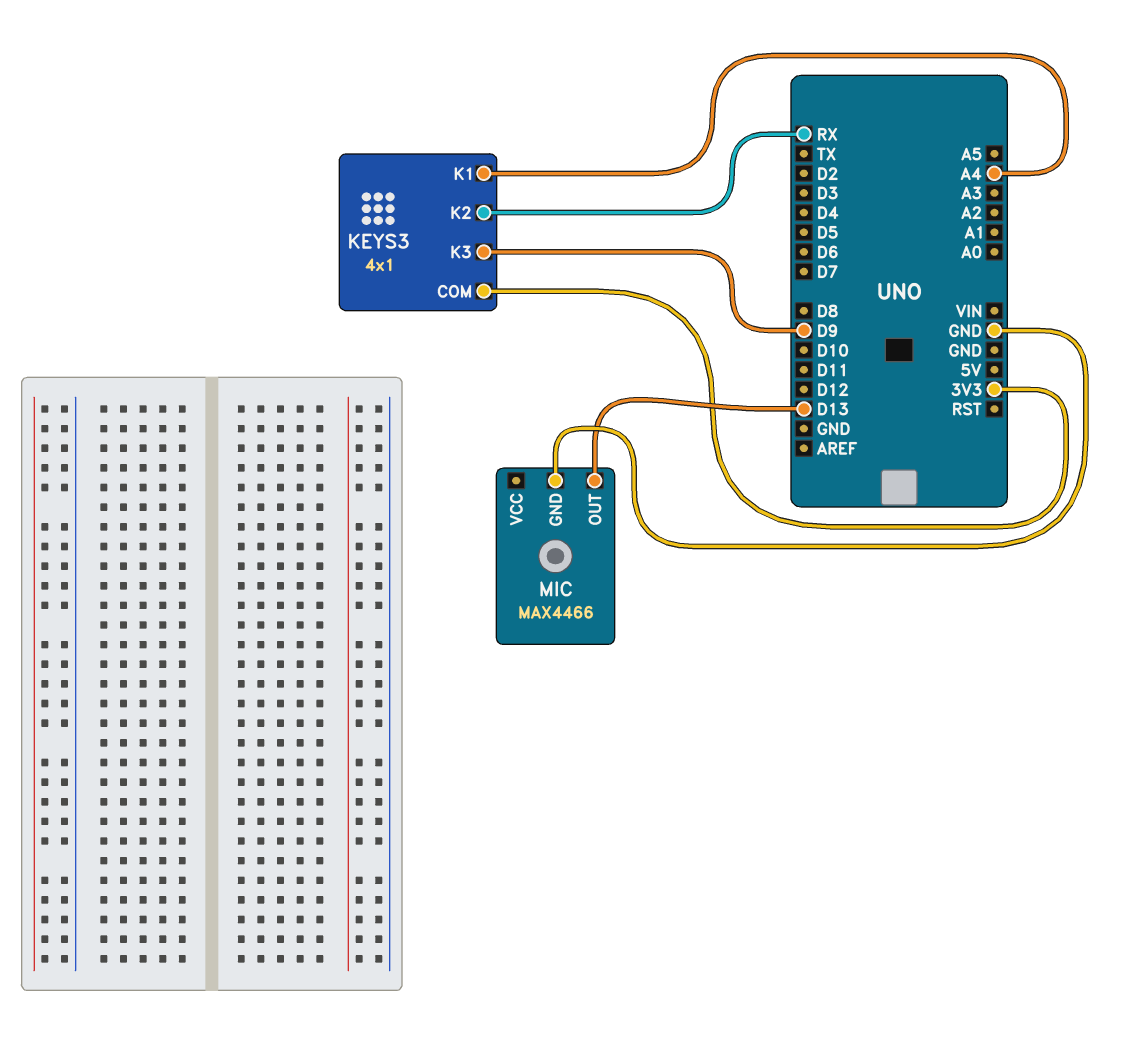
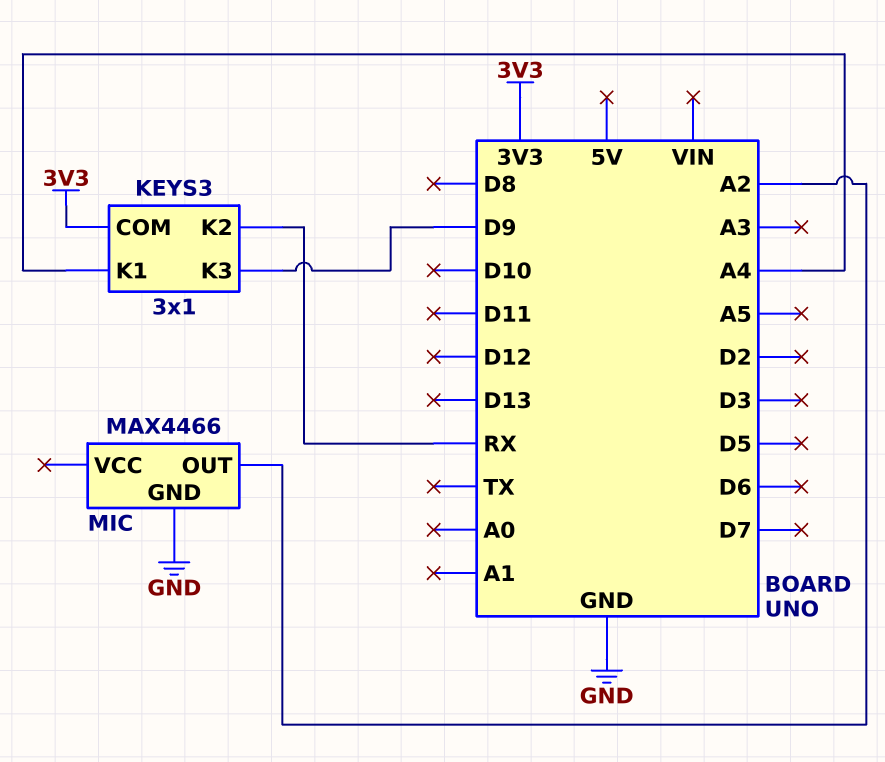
KEYS3: 4x1 -> 3x1
MIC pin OUT: D13 -> A2

